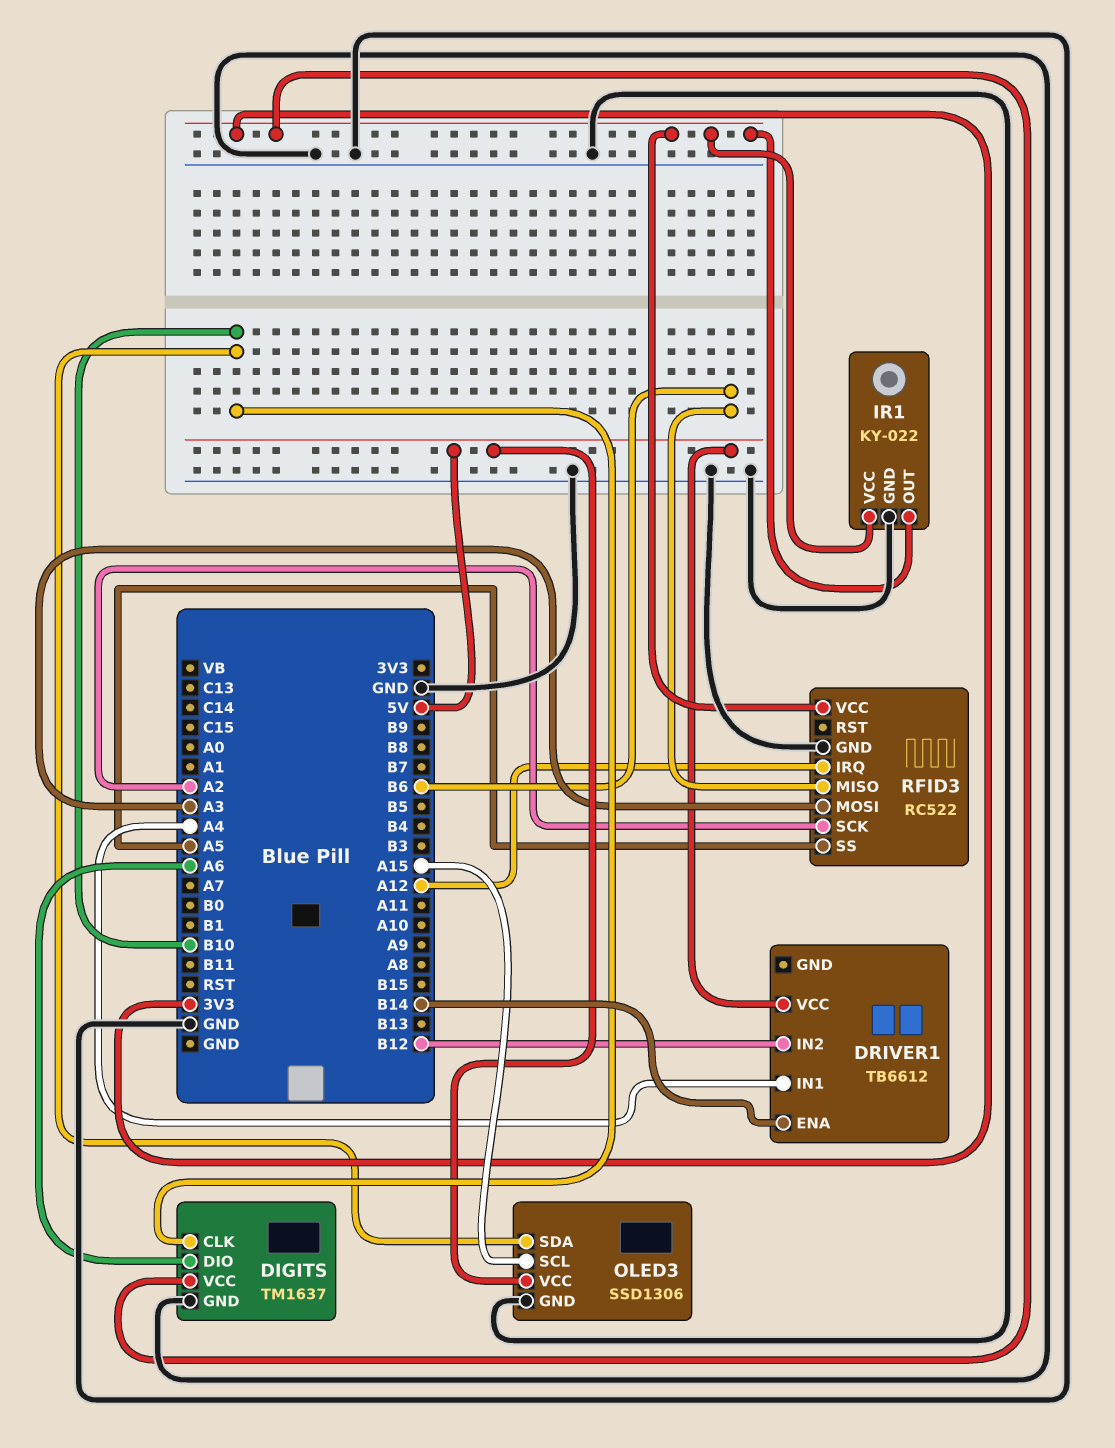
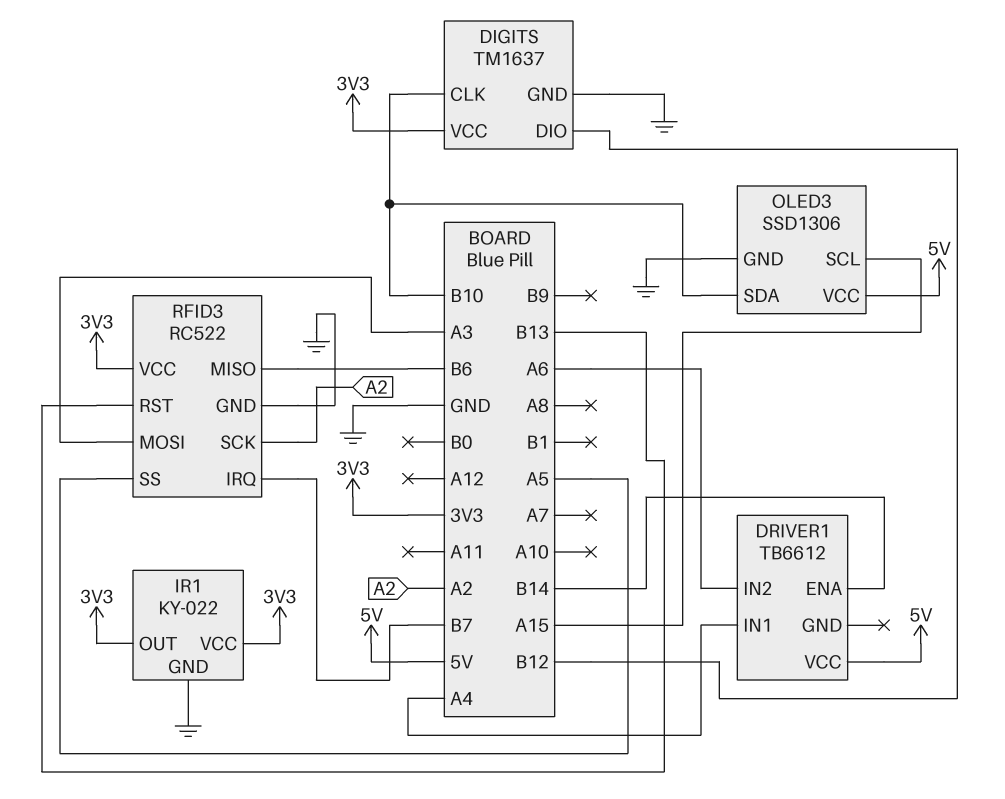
DIGITS pin DIO: A6 -> B12
DRIVER1 pin IN2: B12 -> A6
RFID3 pin IRQ: A12 -> B7
RFID3 pin RST: none -> B13

